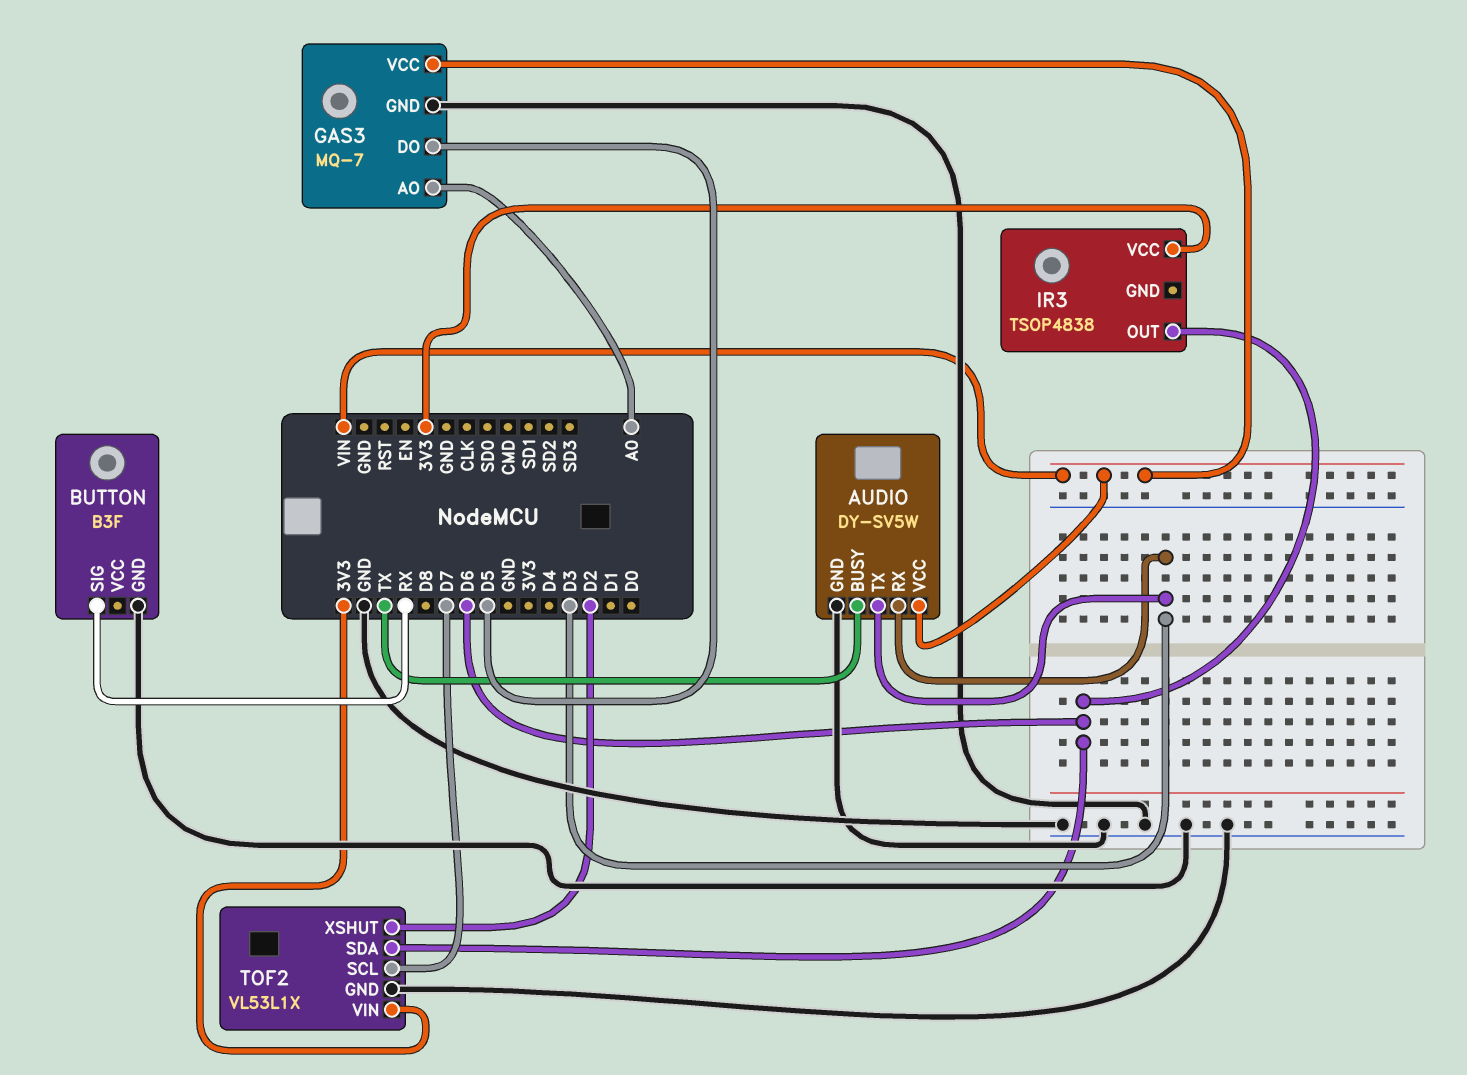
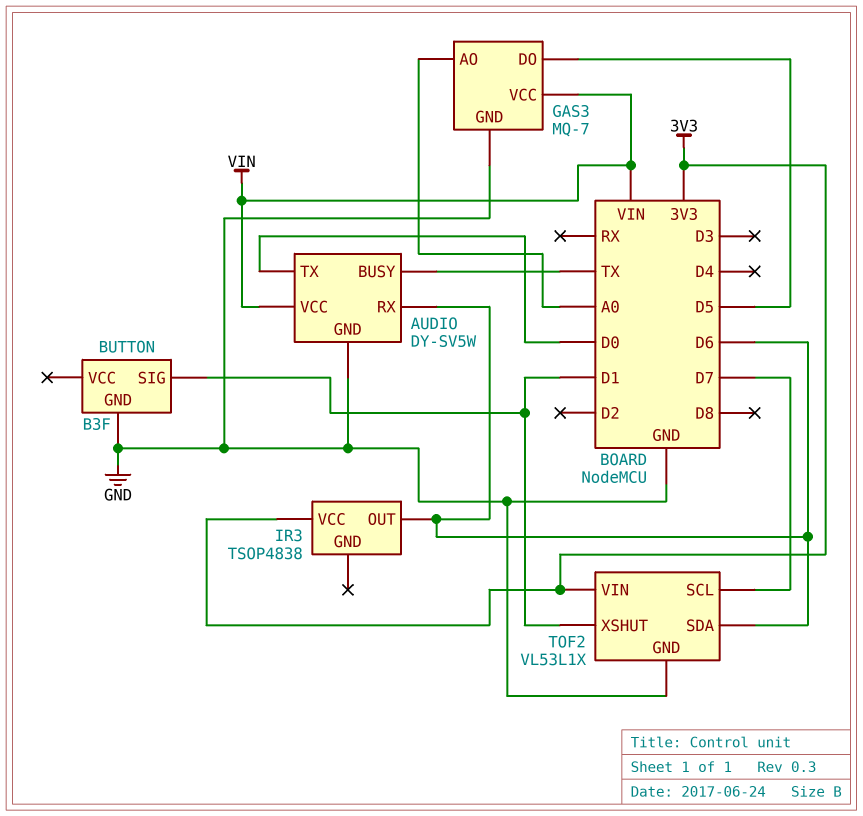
AUDIO pin RX: D3 -> D6
AUDIO pin TX: D3 -> D0
BUTTON pin SIG: RX -> D1
TOF2 pin XSHUT: D2 -> D1

